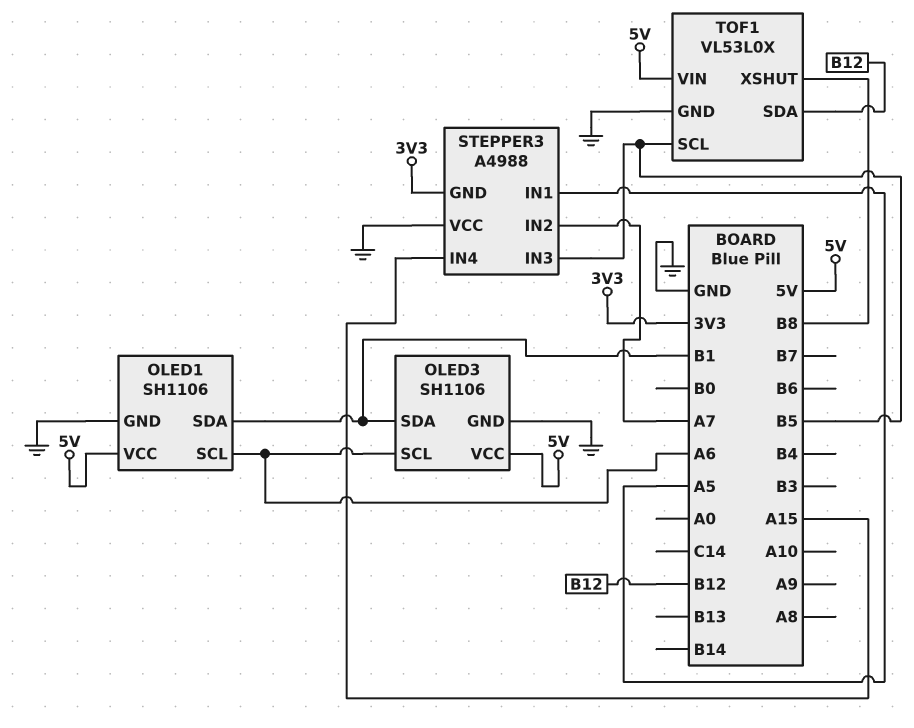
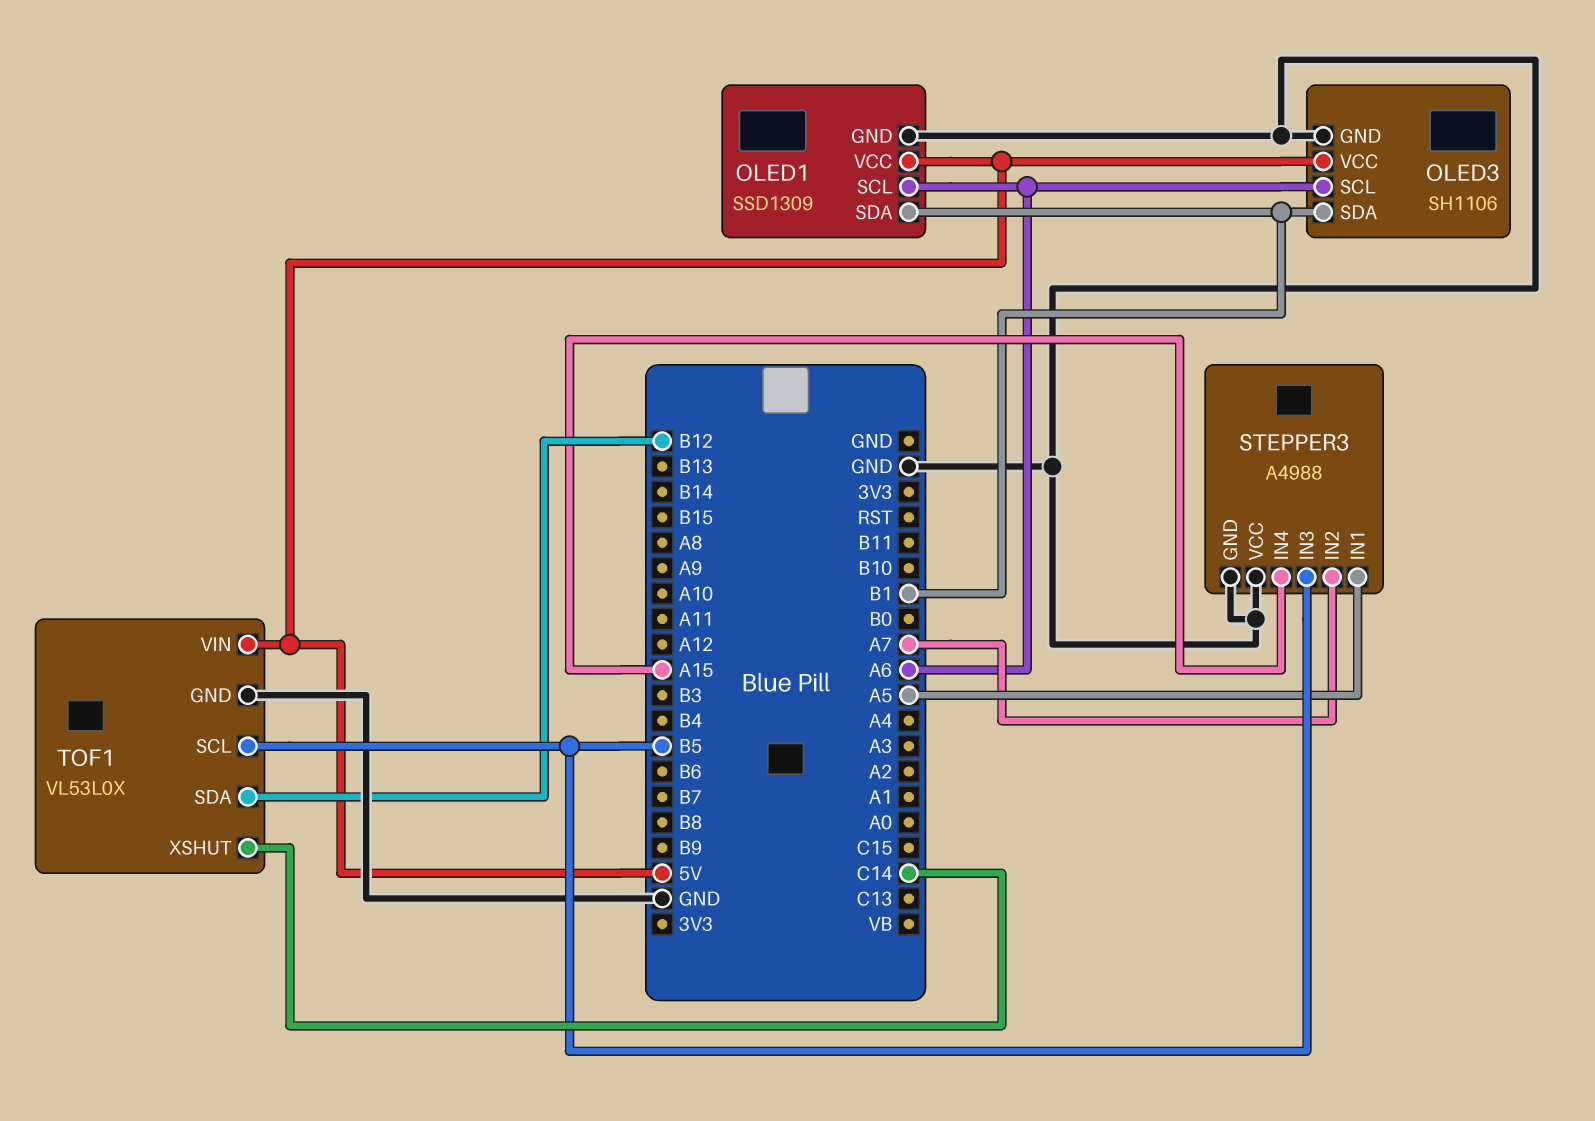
OLED1: SH1106 -> SSD1309
STEPPER3 pin GND: 3V3 -> GND
TOF1 pin XSHUT: B8 -> C14

